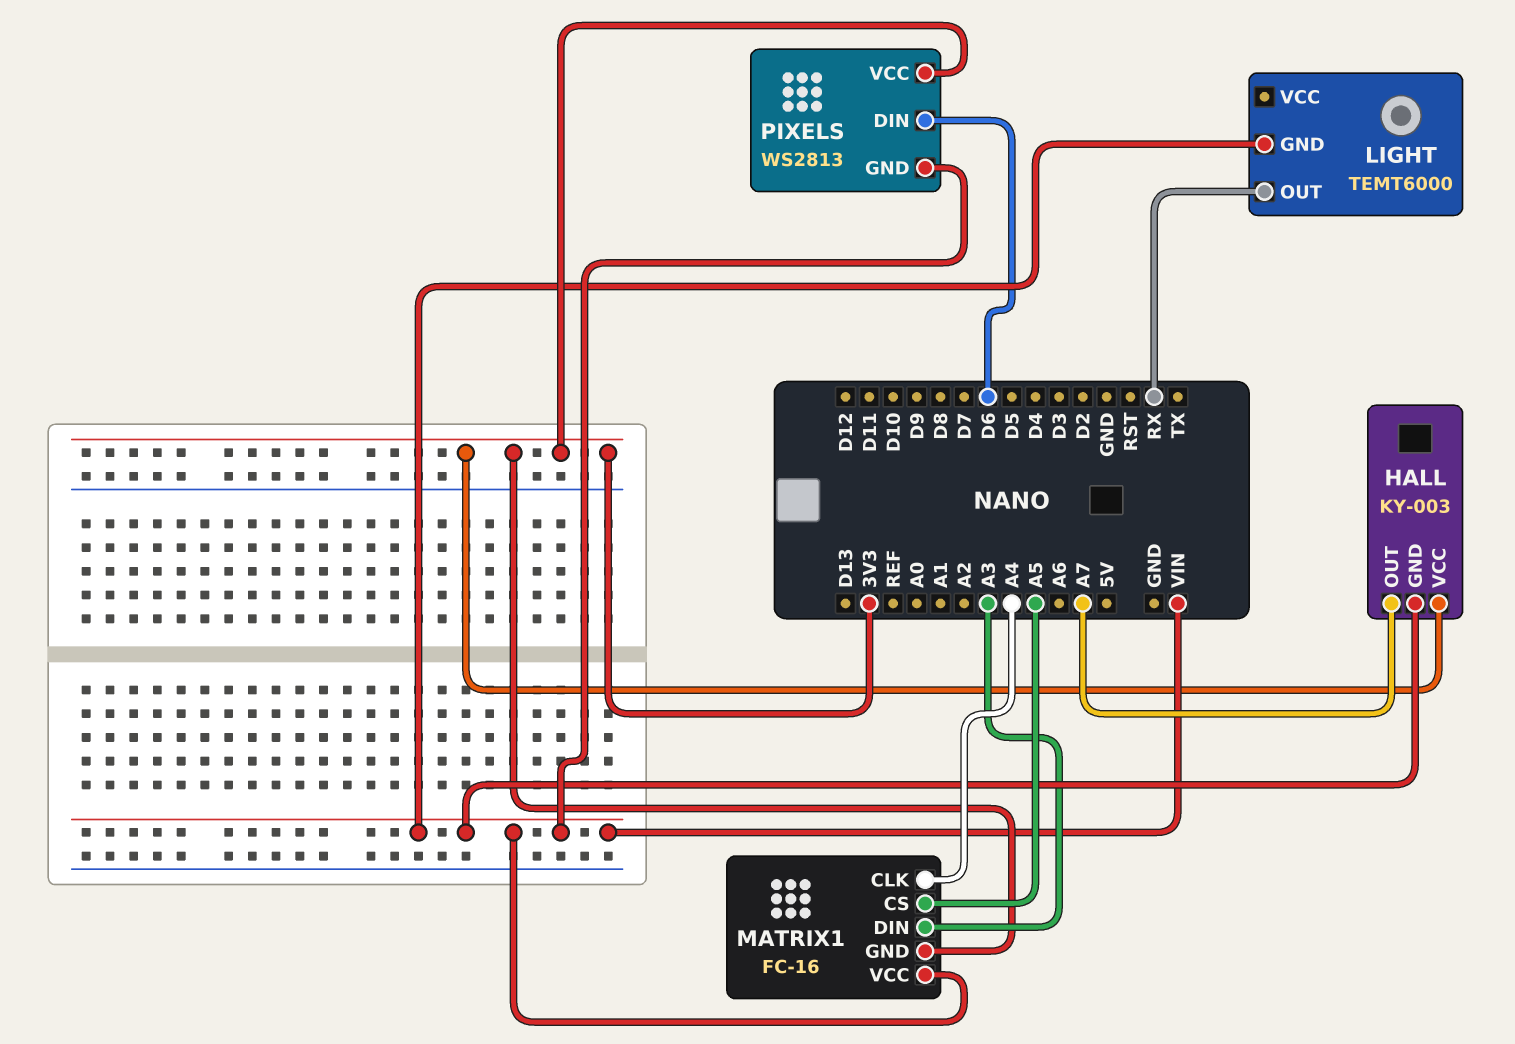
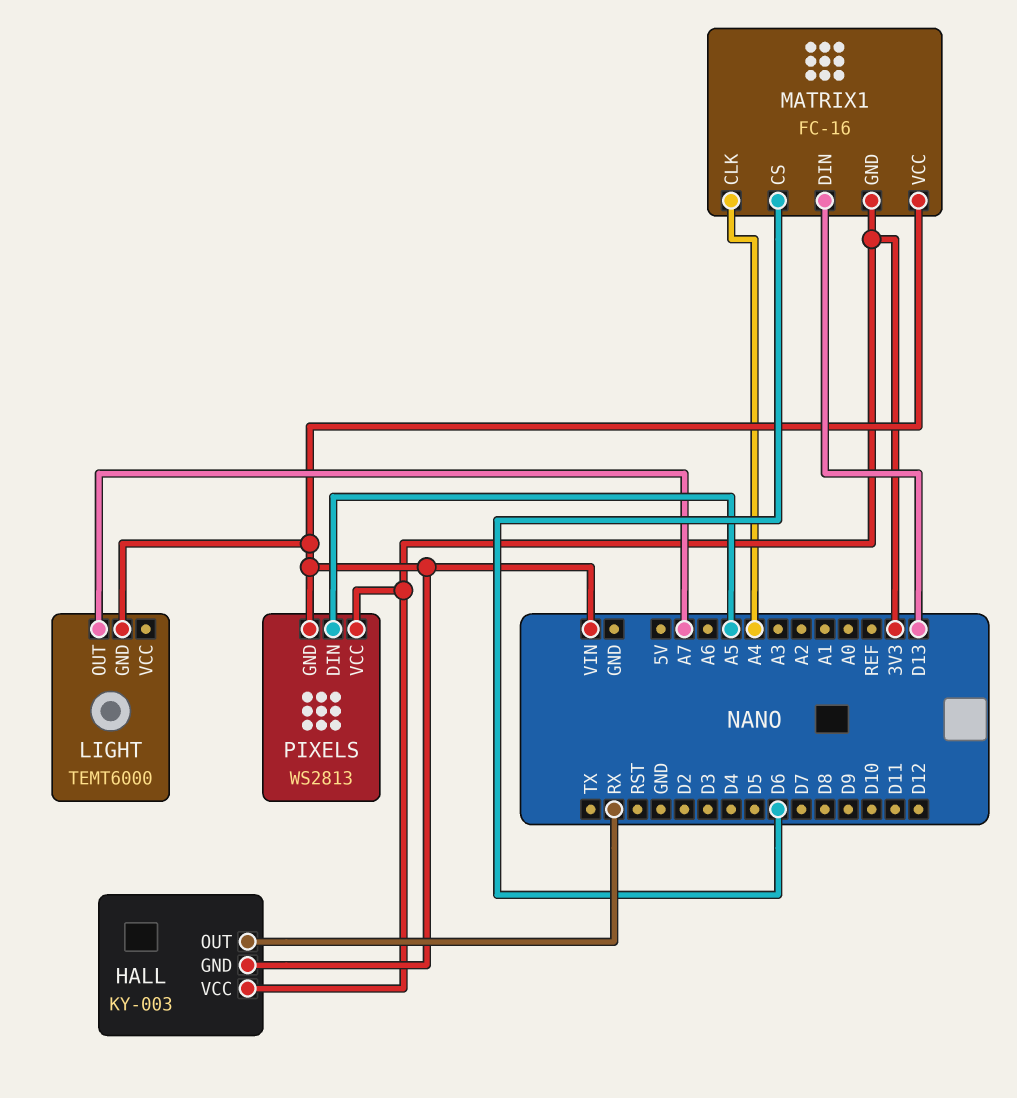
HALL pin OUT: A7 -> RX
LIGHT pin OUT: RX -> A7
MATRIX1 pin CS: A5 -> D6
MATRIX1 pin DIN: A3 -> D13
PIXELS pin DIN: D6 -> A5

